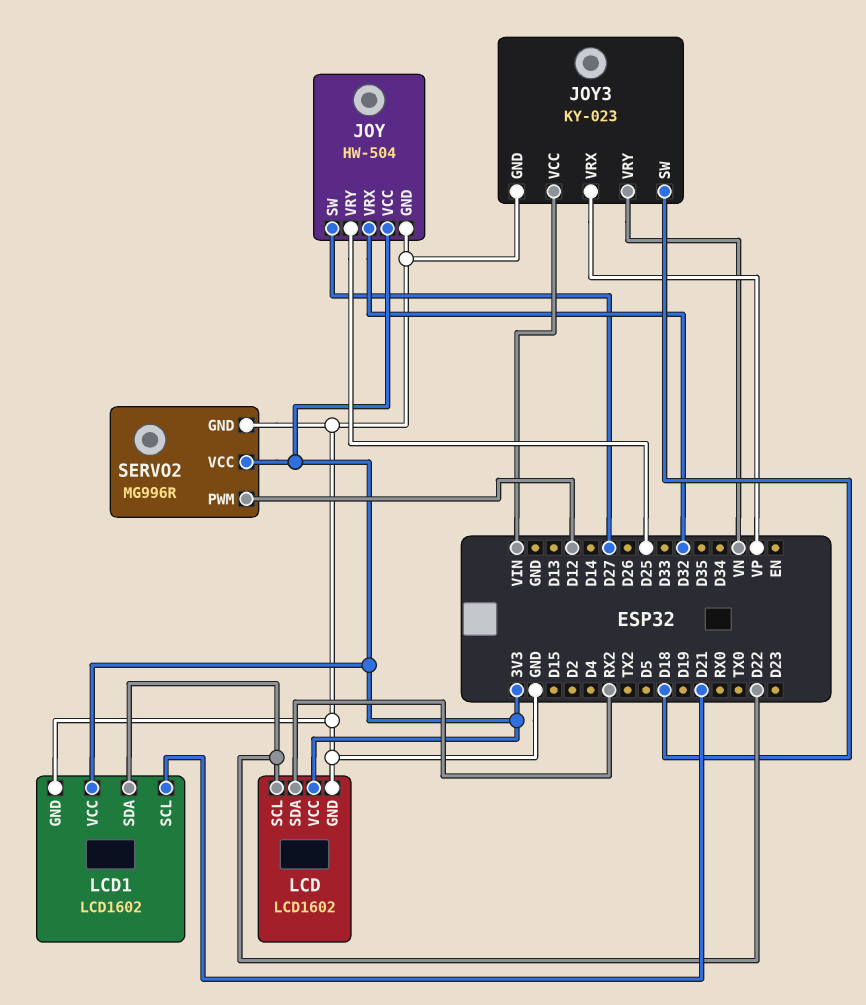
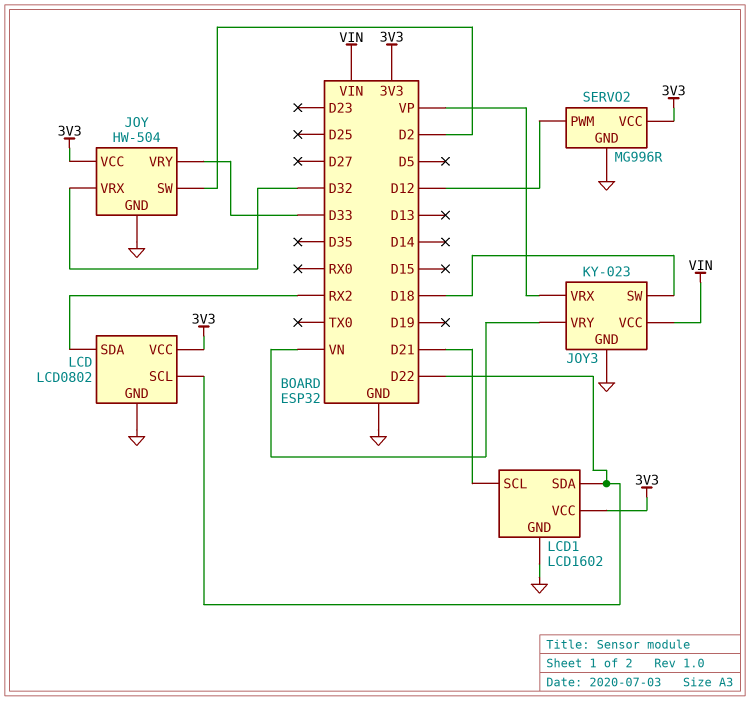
JOY pin SW: D27 -> D2
JOY pin VRY: D25 -> D33
LCD: LCD1602 -> LCD0802

